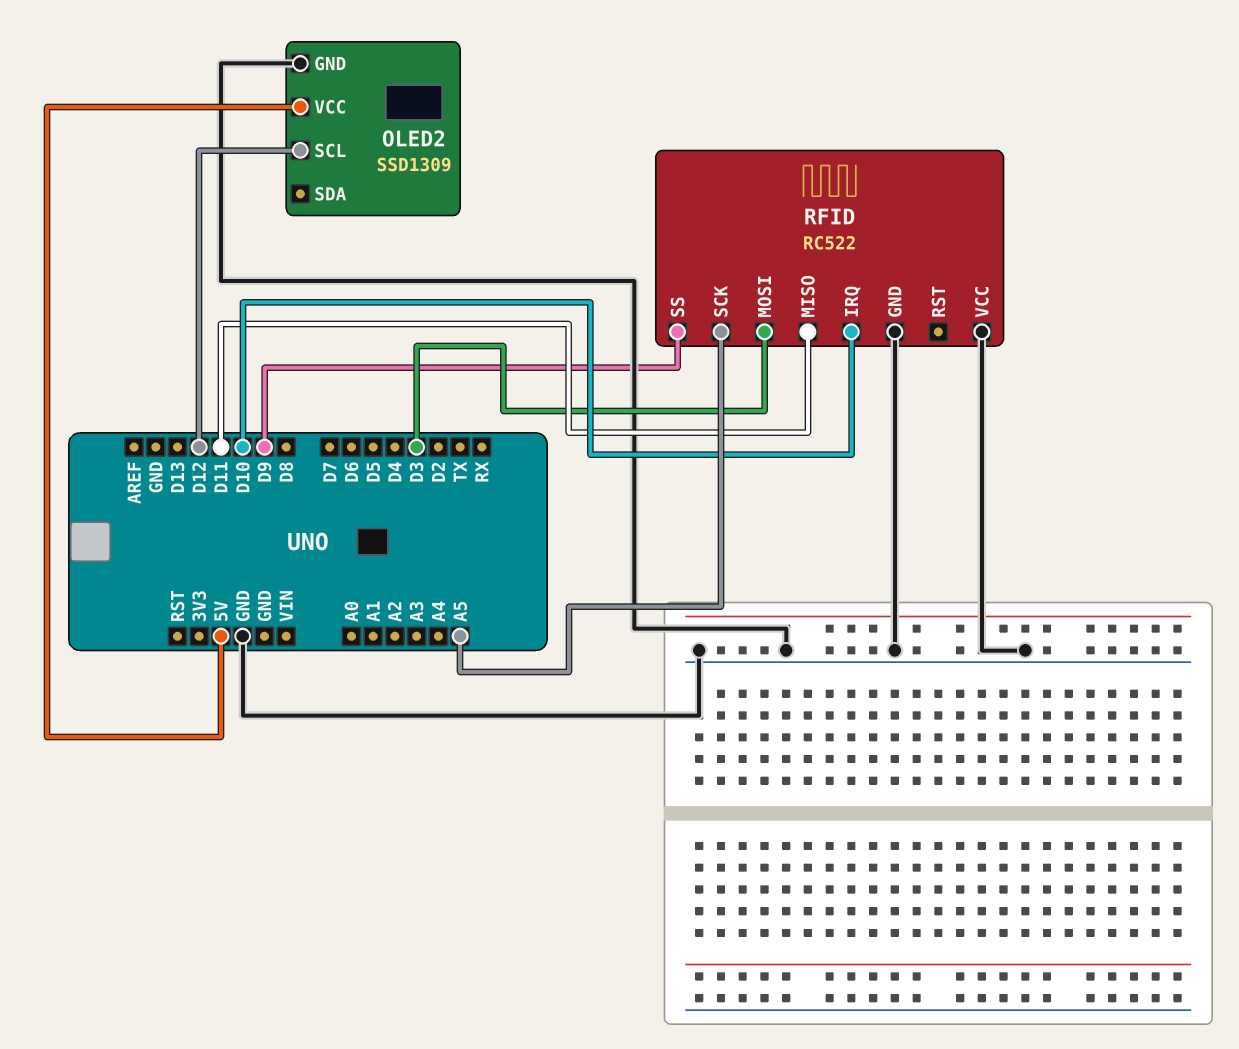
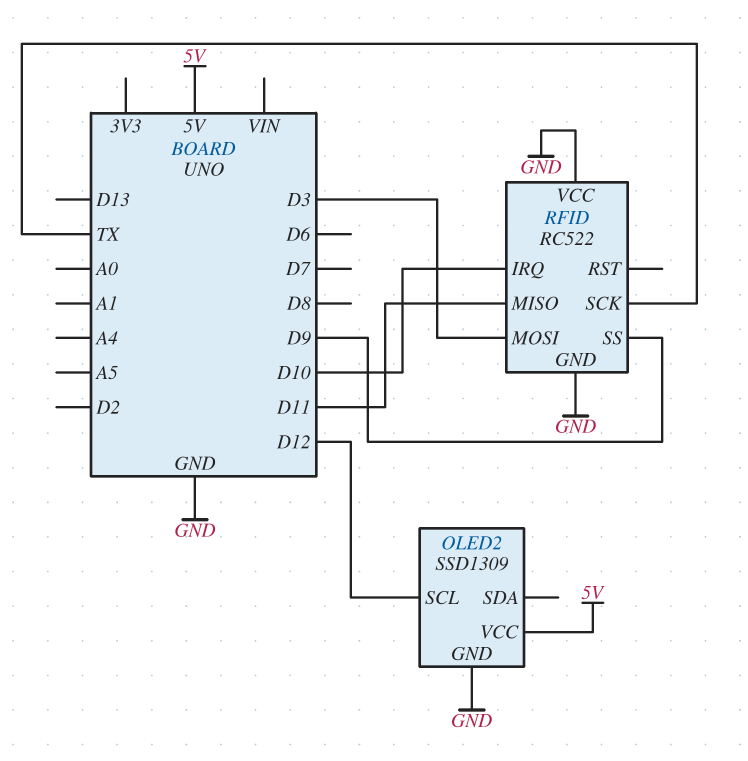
RFID pin SCK: A5 -> TX

